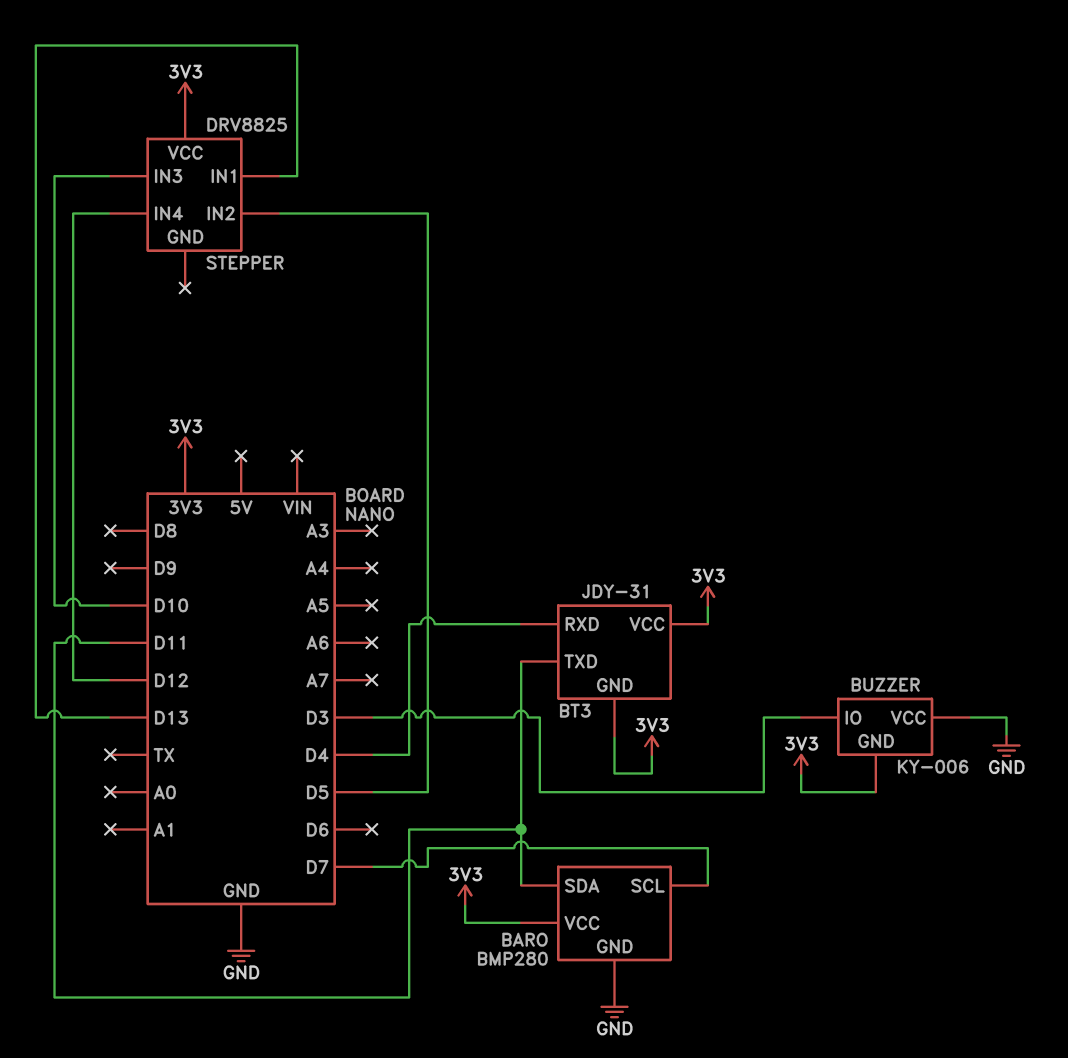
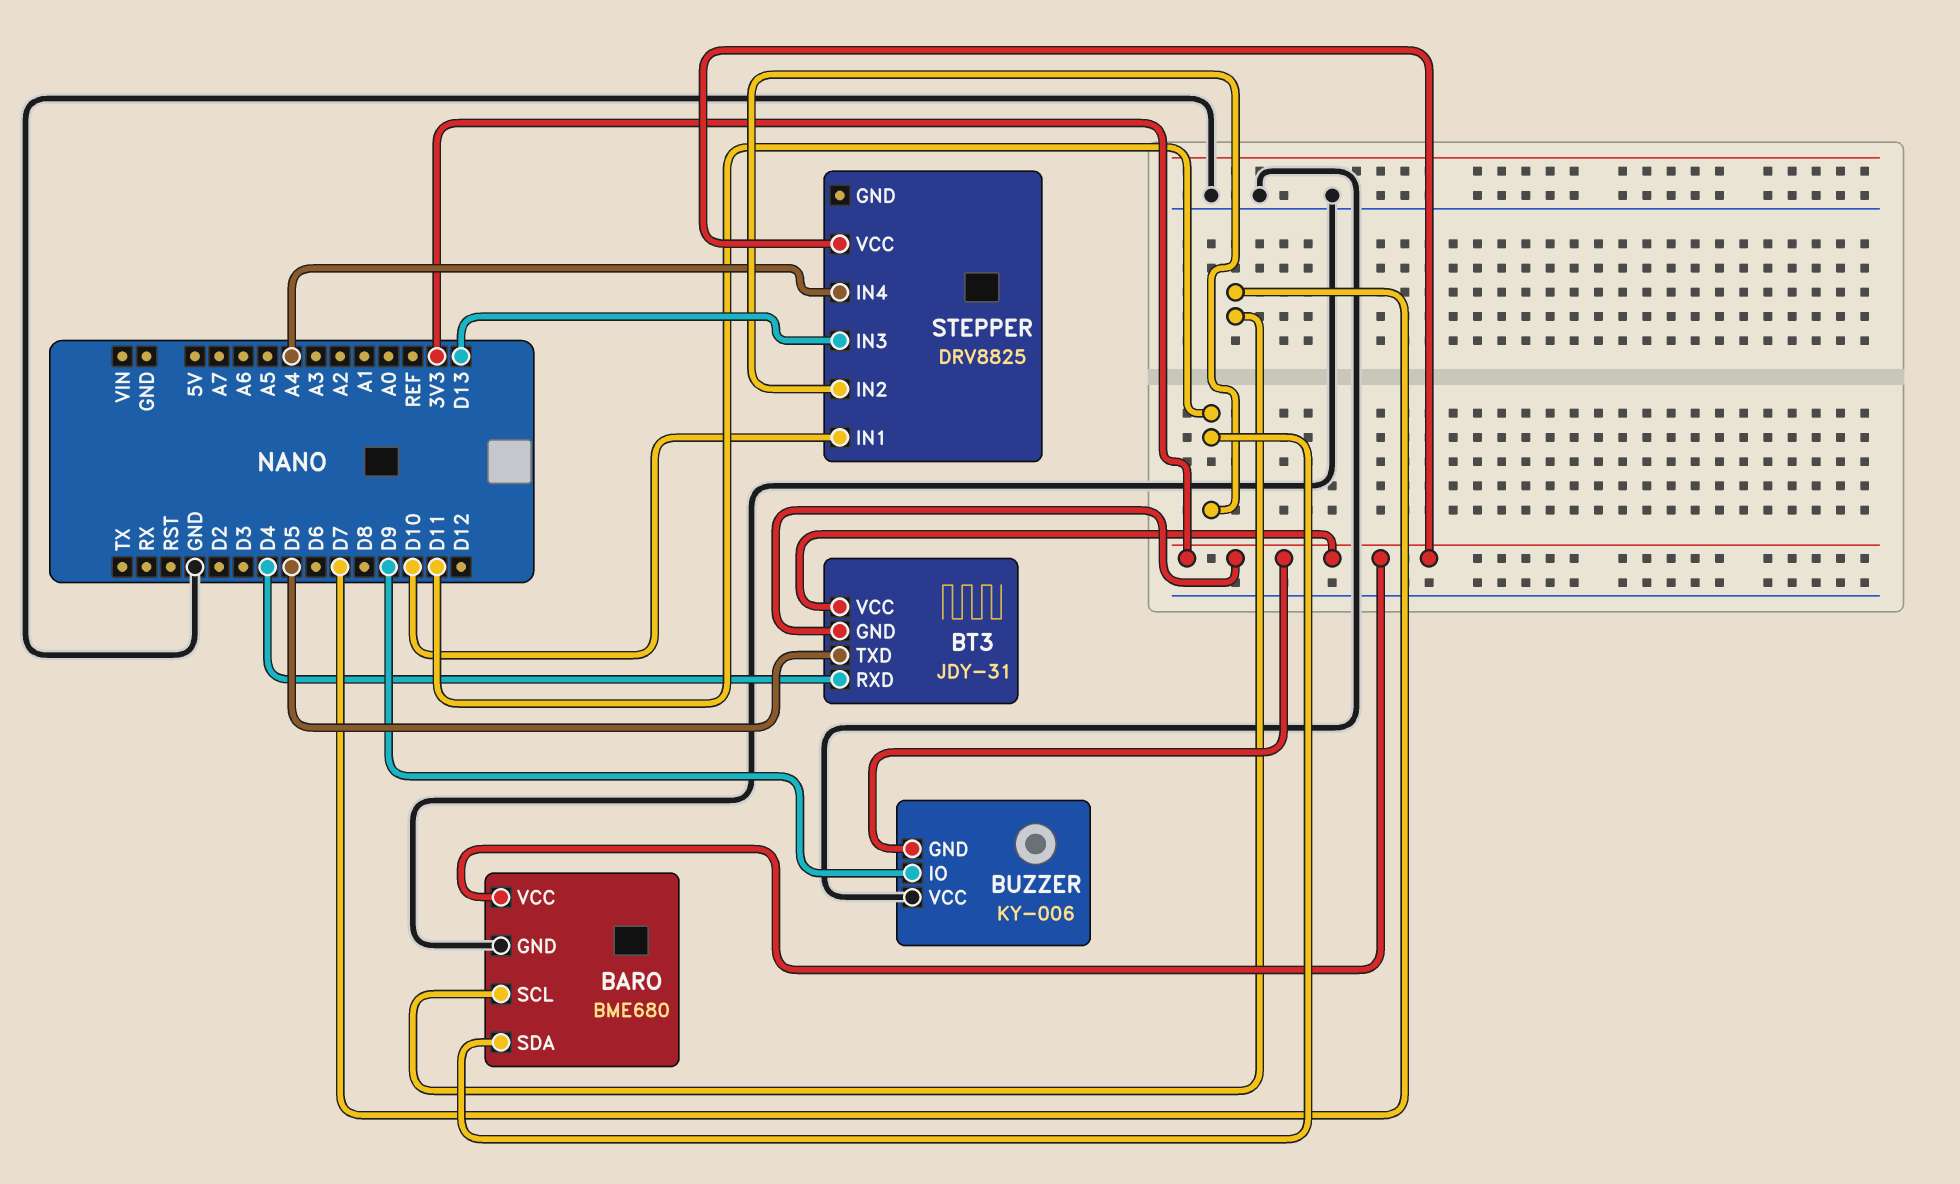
BARO: BMP280 -> BME680
BT3 pin TXD: D11 -> D5
BUZZER pin IO: D3 -> D9
STEPPER pin IN1: D13 -> D10
STEPPER pin IN2: D5 -> D11
STEPPER pin IN3: D10 -> D13
STEPPER pin IN4: D12 -> A4

